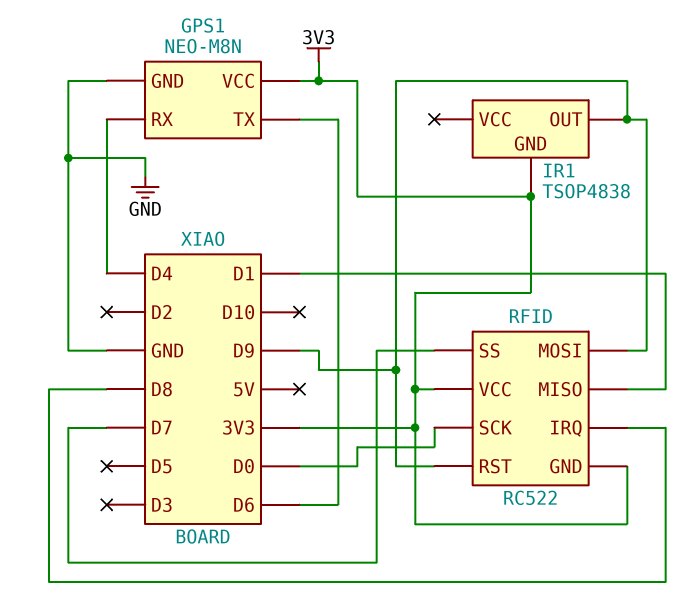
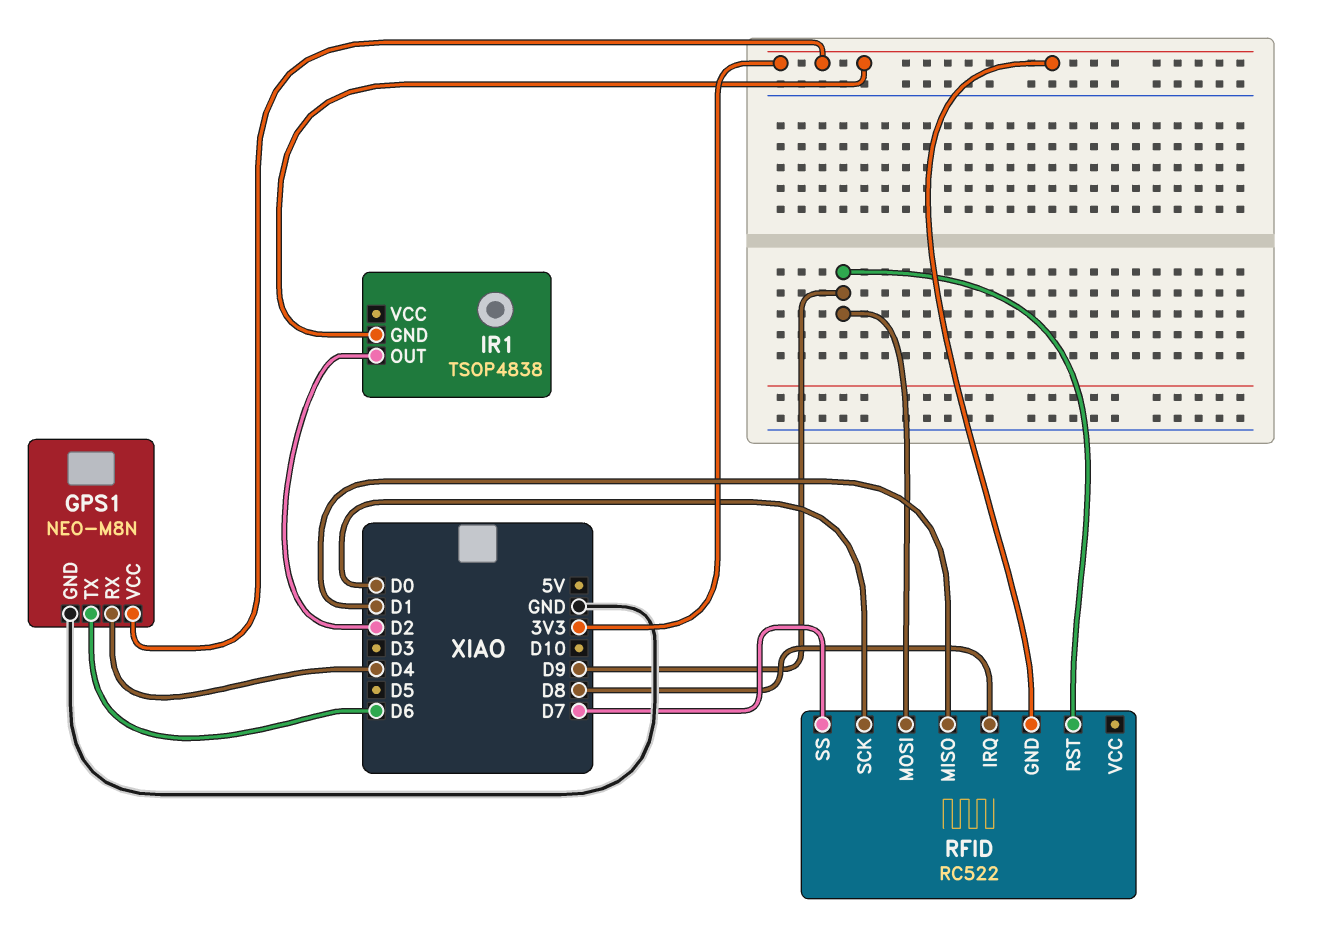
IR1 pin OUT: D9 -> D2
RFID pin VCC: 3V3 -> none

